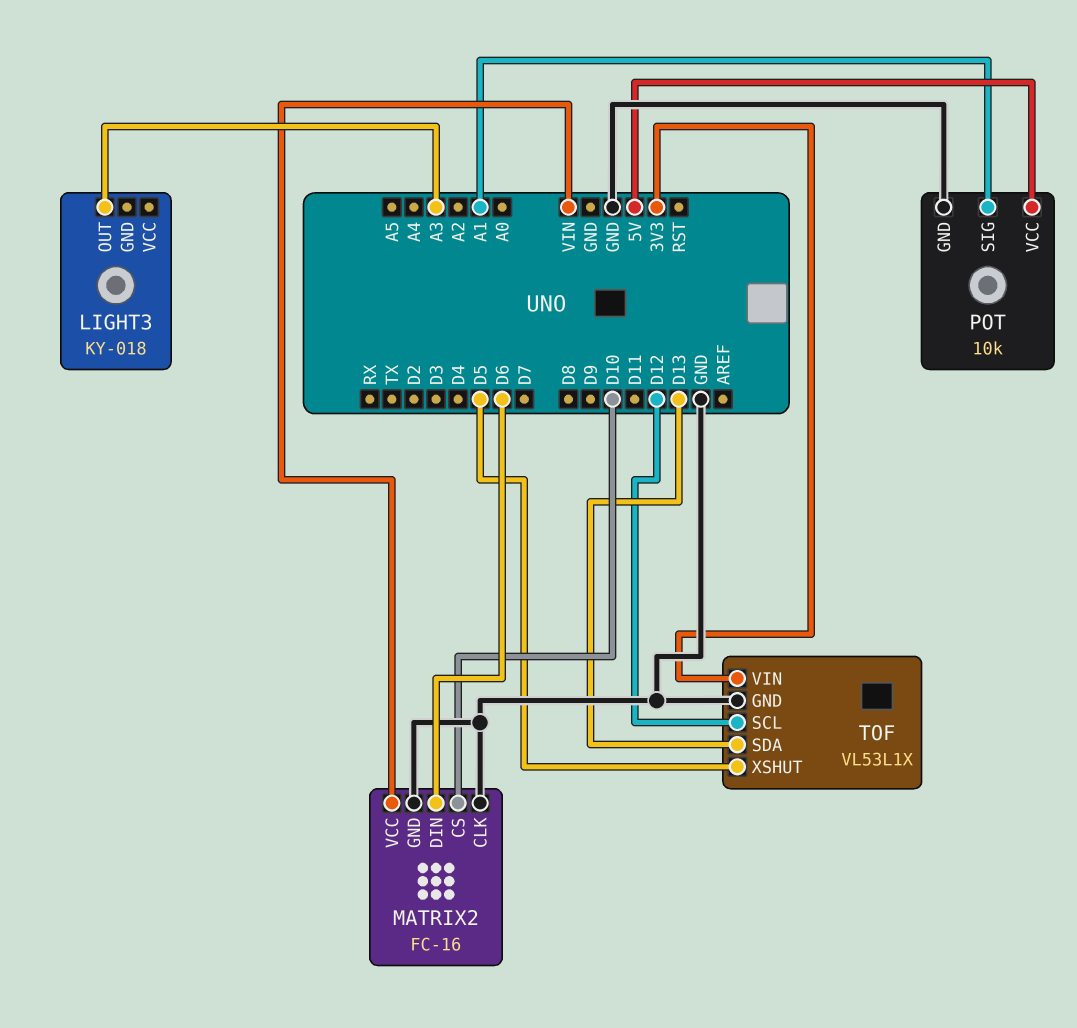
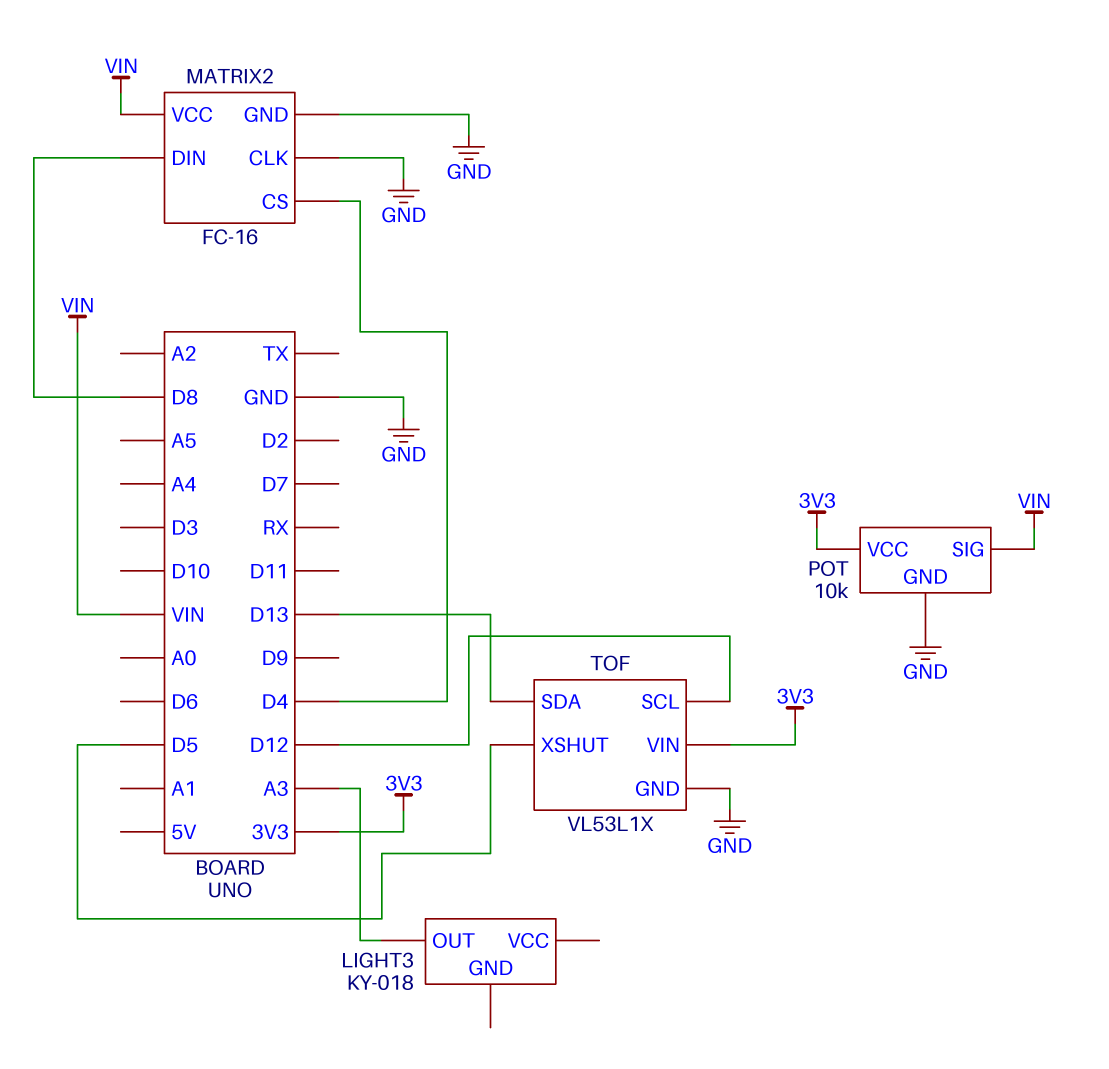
MATRIX2 pin CS: D10 -> D4
MATRIX2 pin DIN: D6 -> D8
POT pin SIG: A1 -> VIN
POT pin VCC: 5V -> 3V3

